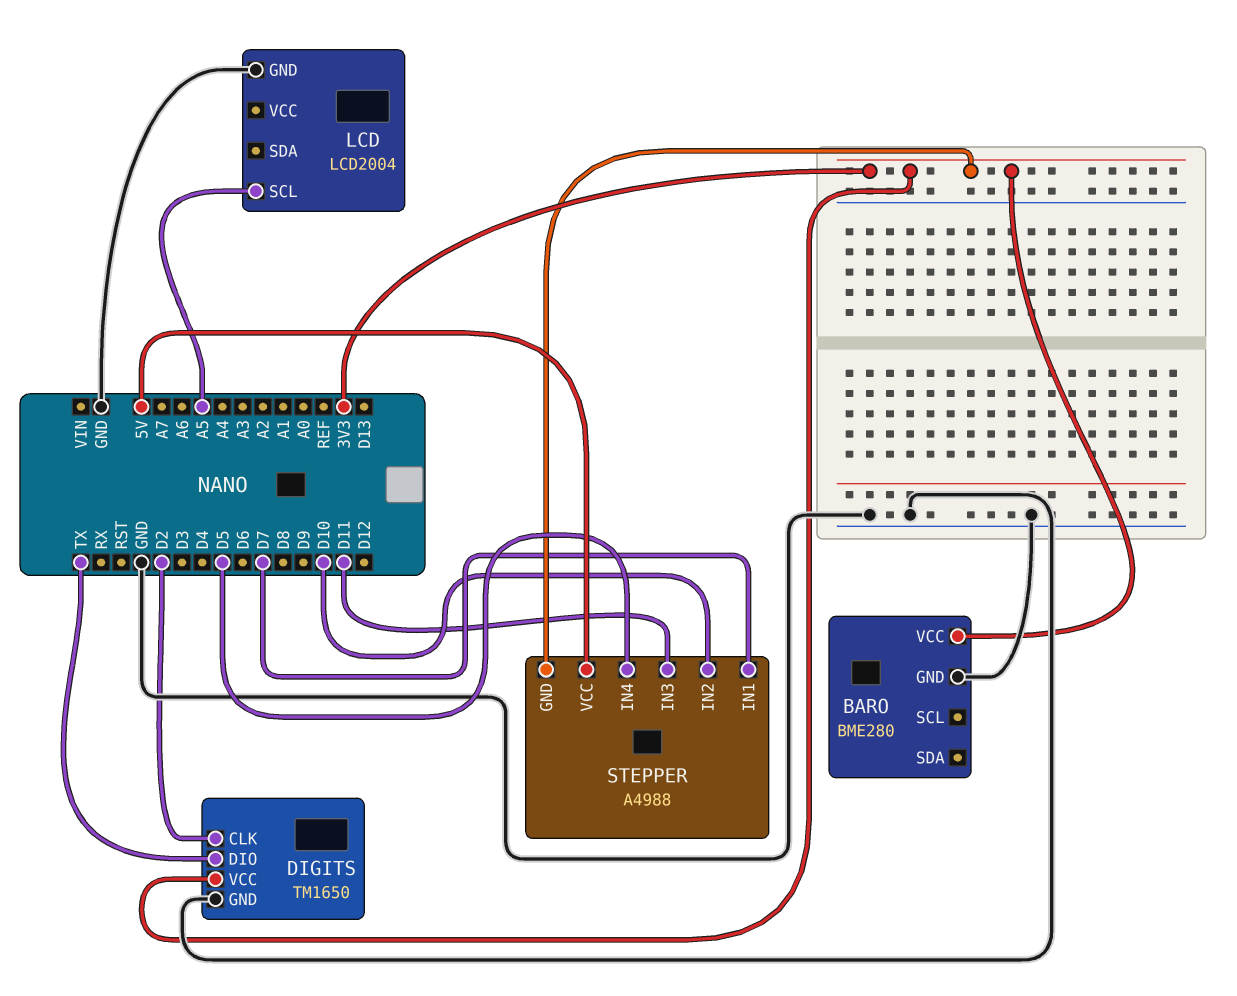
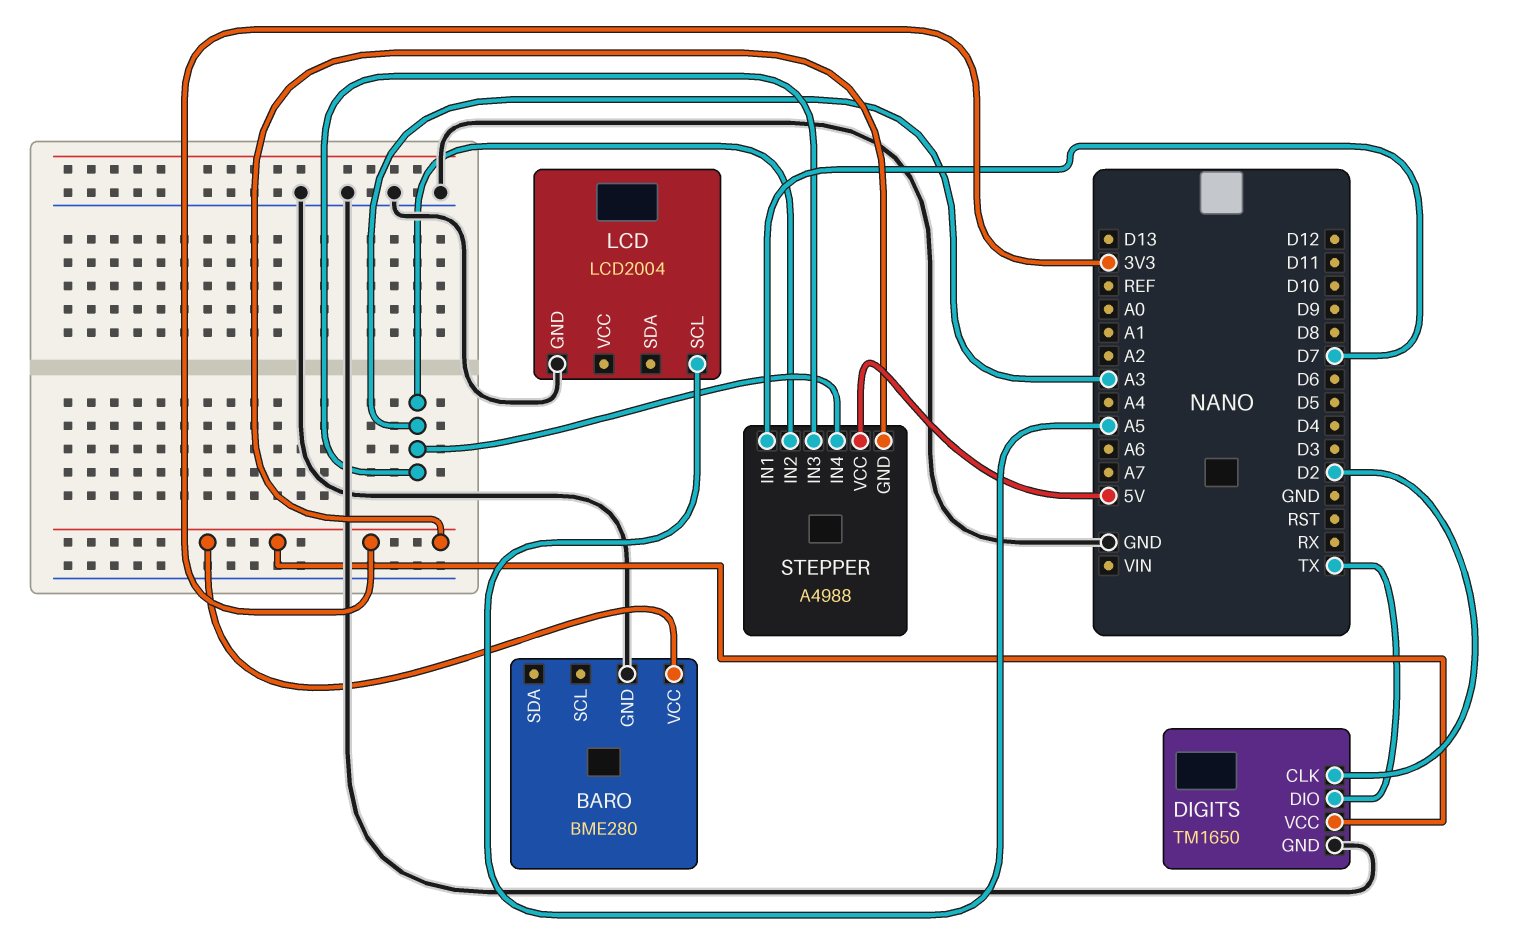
STEPPER pin IN2: D10 -> A3
STEPPER pin IN3: D11 -> A3
STEPPER pin IN4: D5 -> A3

